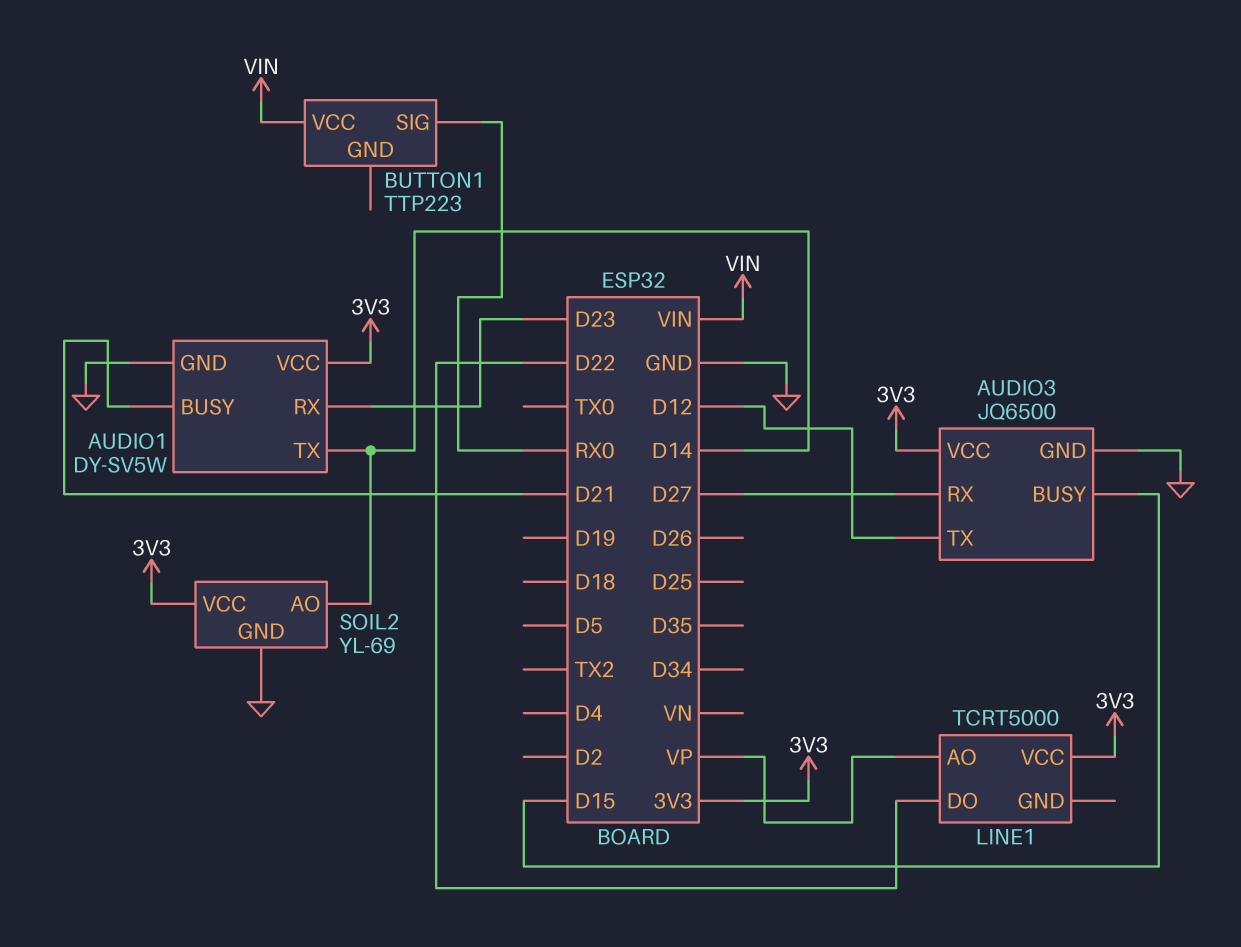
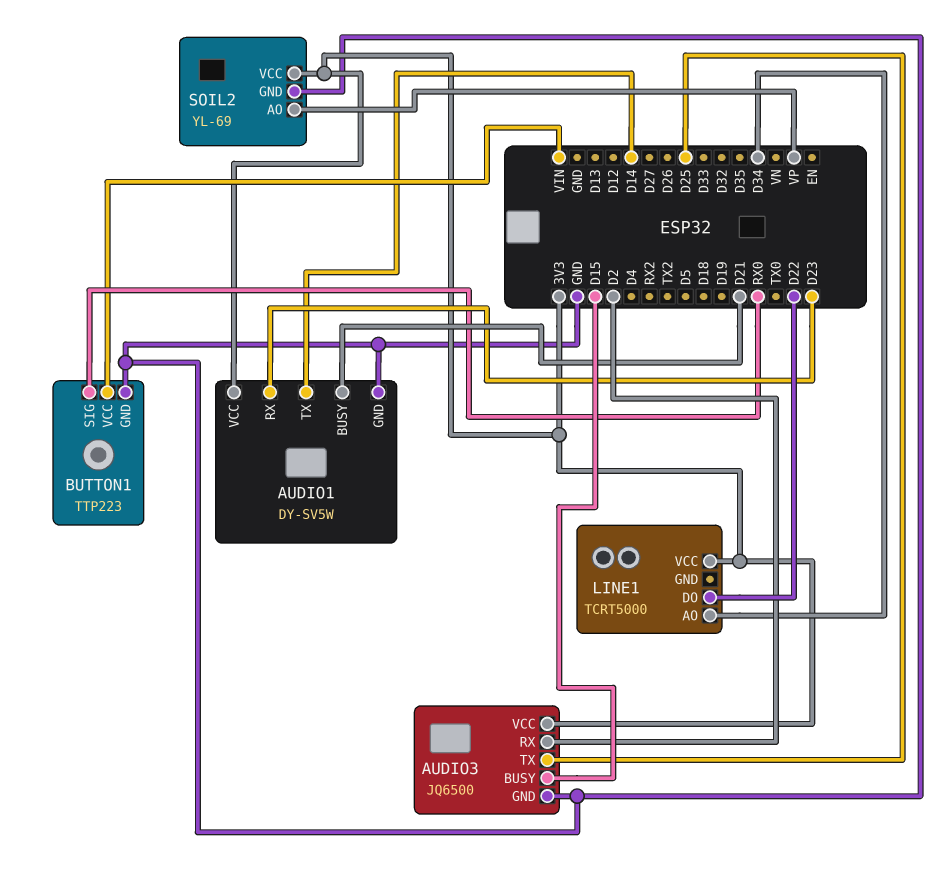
AUDIO3 pin RX: D27 -> D2
AUDIO3 pin TX: D12 -> D25
BUTTON1 pin GND: none -> GND
LINE1 pin AO: VP -> D34
SOIL2 pin AO: D14 -> VP

